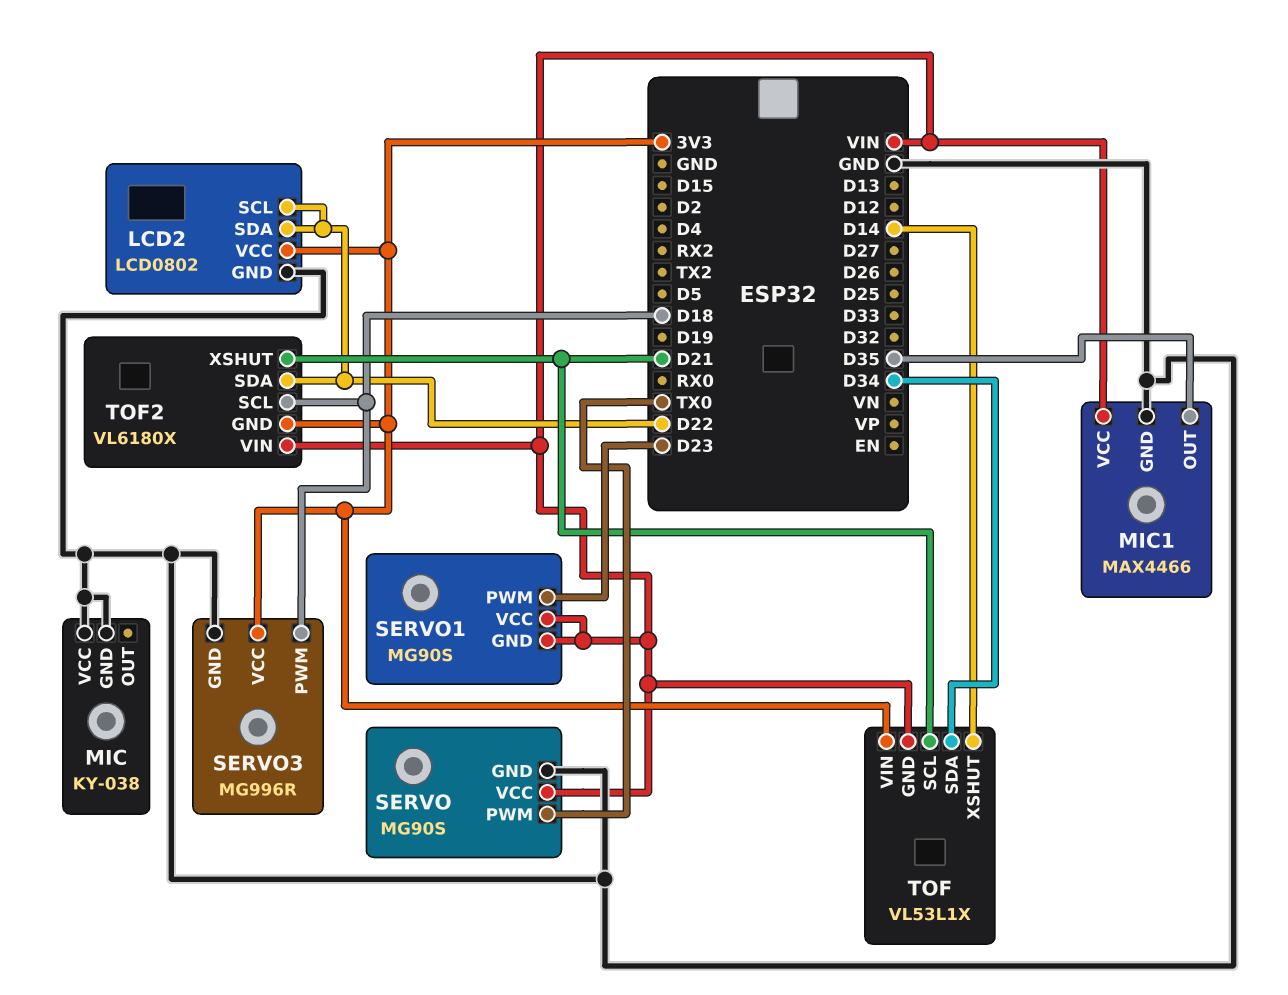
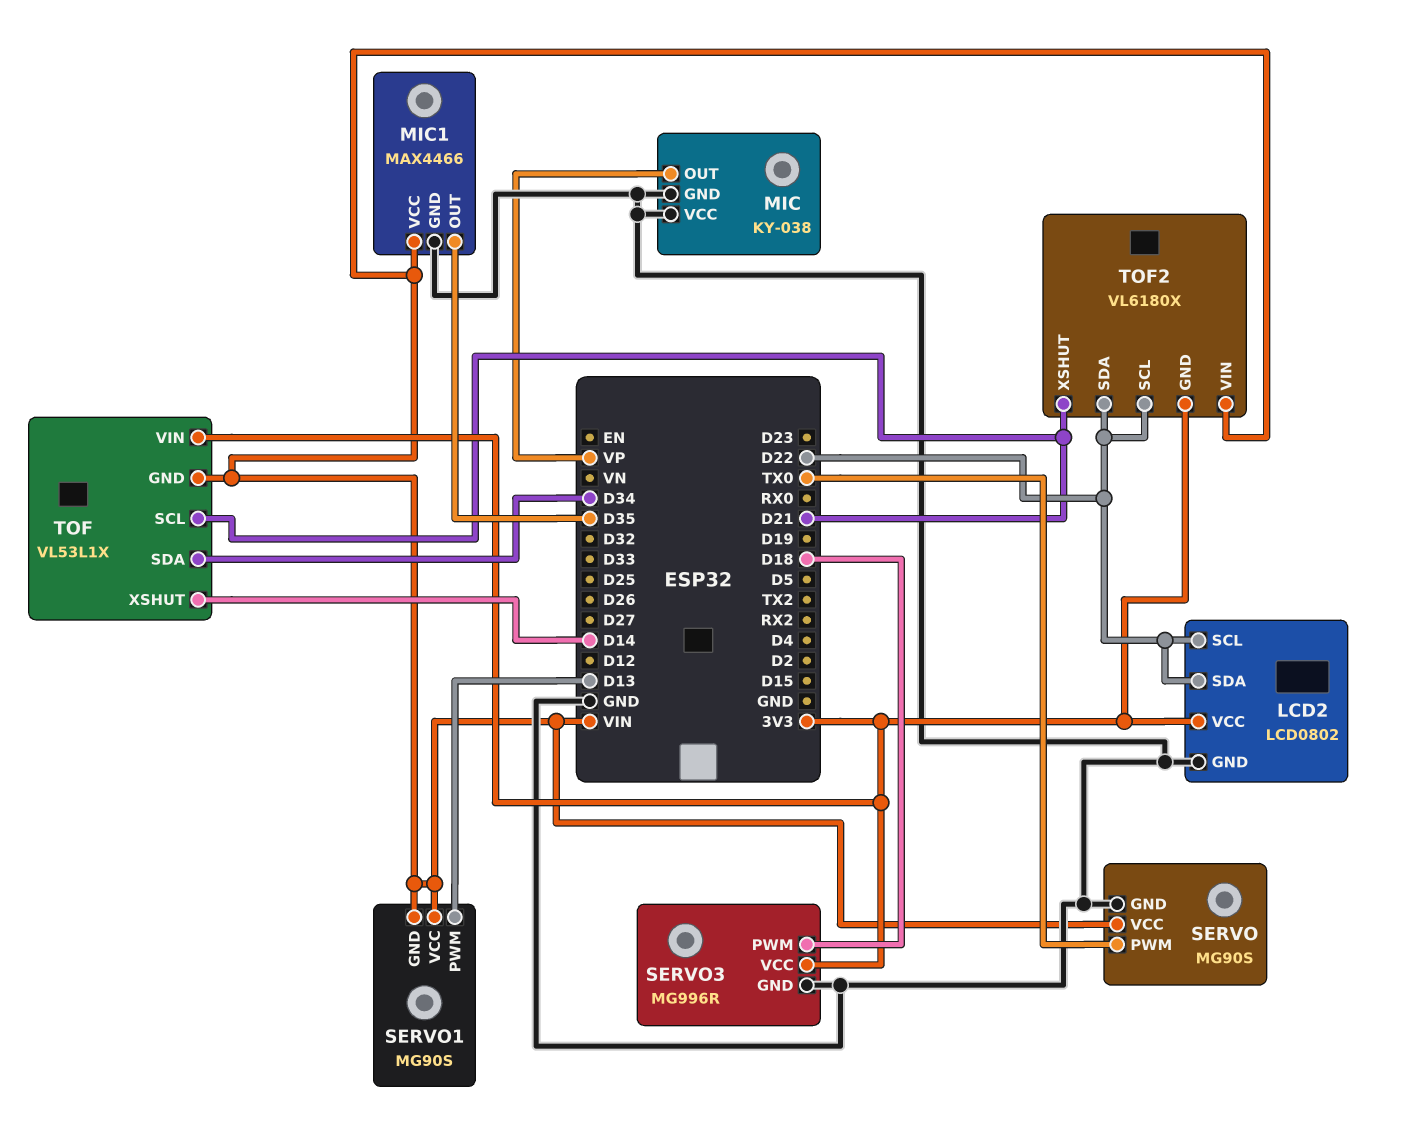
MIC pin OUT: none -> VP
SERVO1 pin PWM: D23 -> D13
TOF2 pin SCL: D18 -> D22

